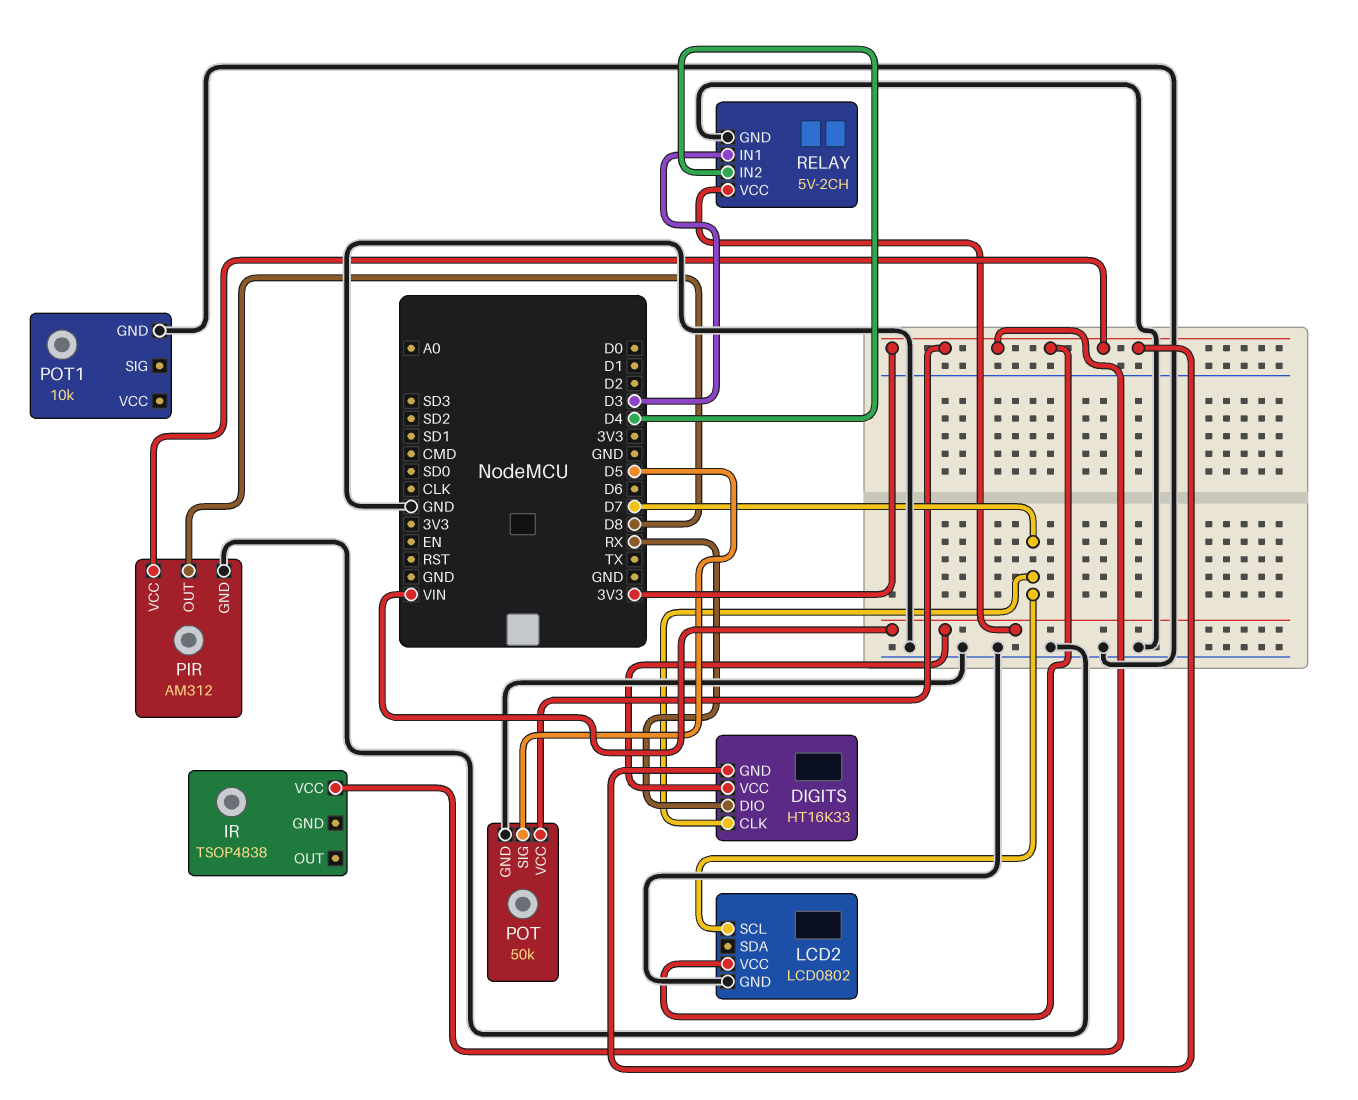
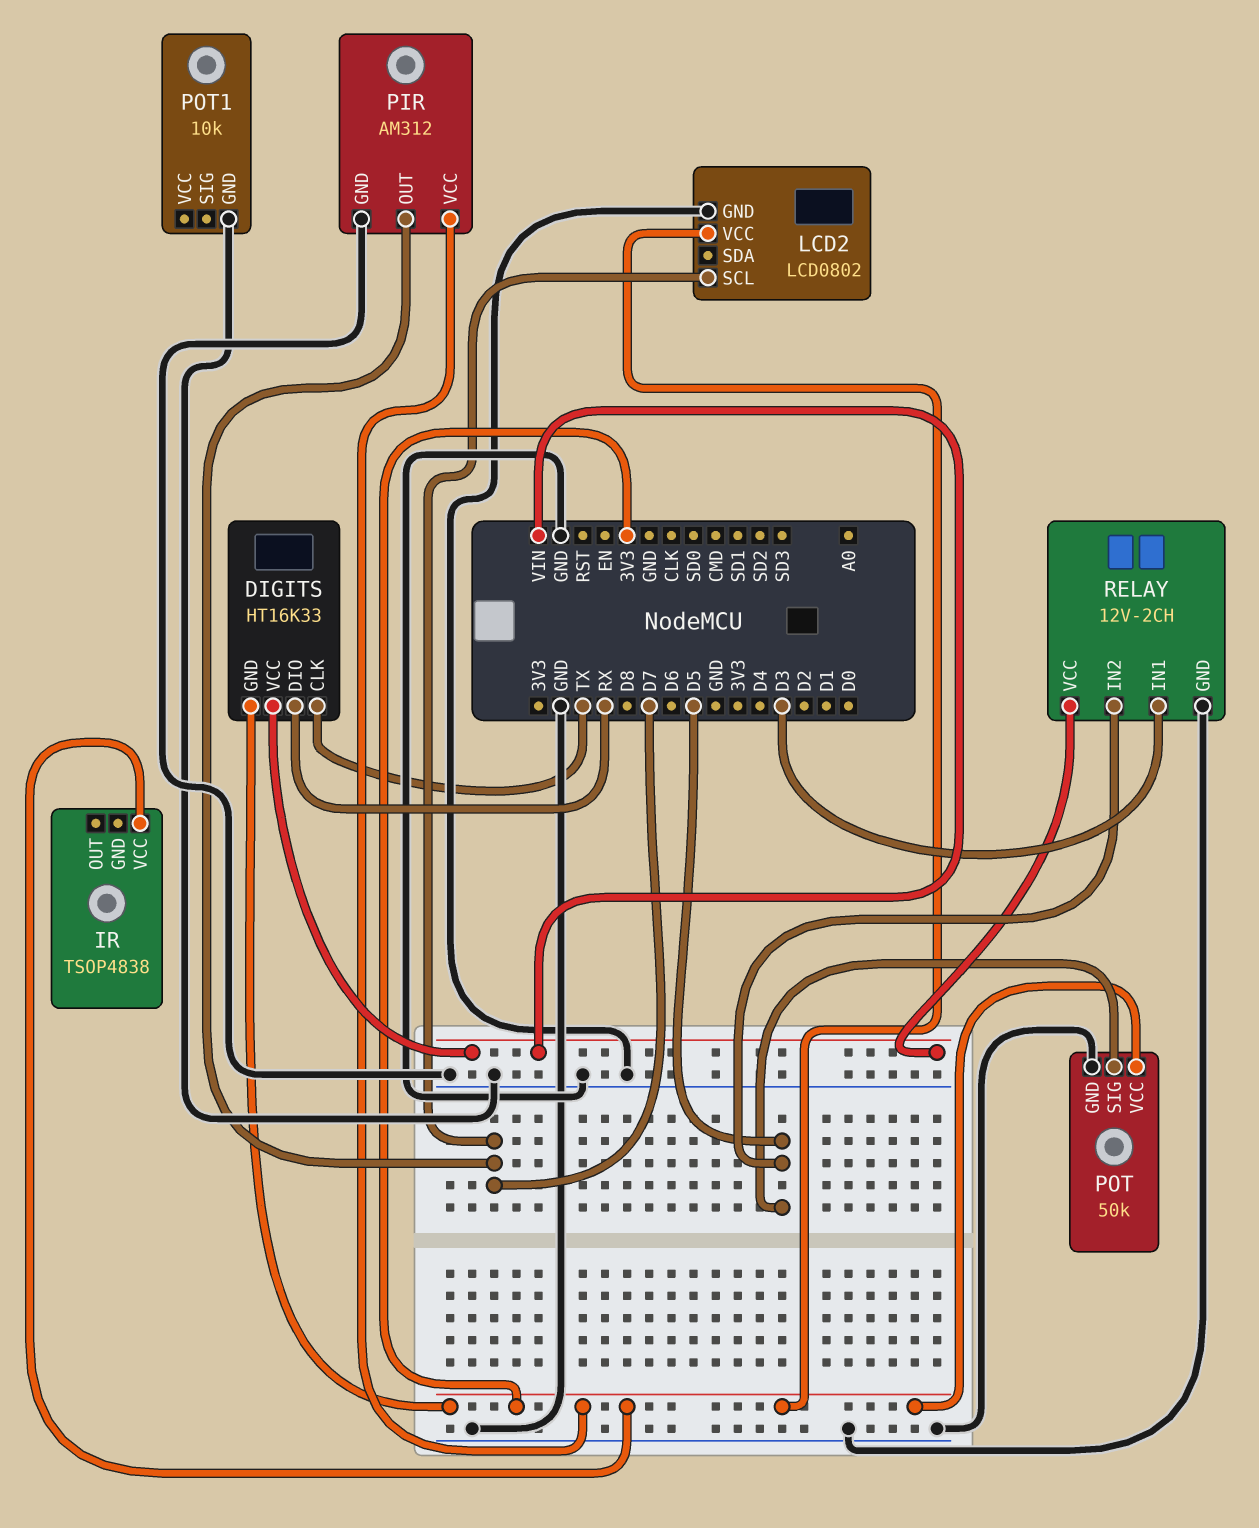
DIGITS pin CLK: D7 -> TX
PIR pin OUT: D8 -> D7
RELAY: 5V-2CH -> 12V-2CH
RELAY pin IN2: D4 -> D5

